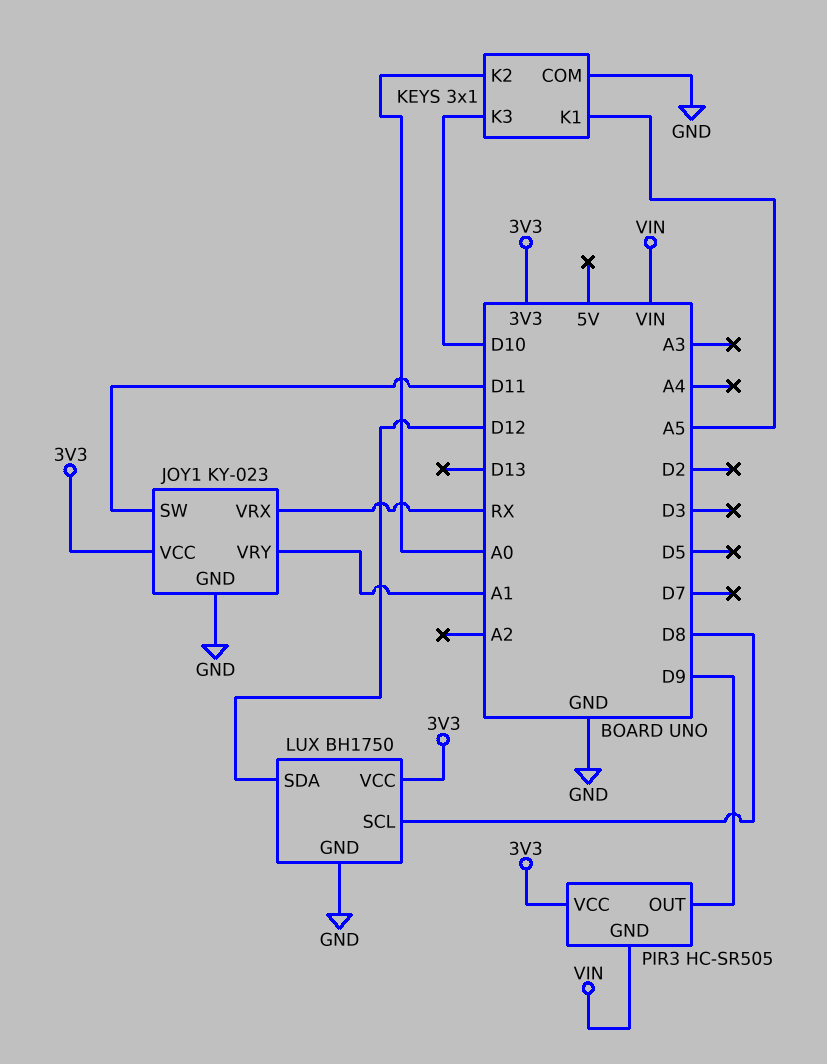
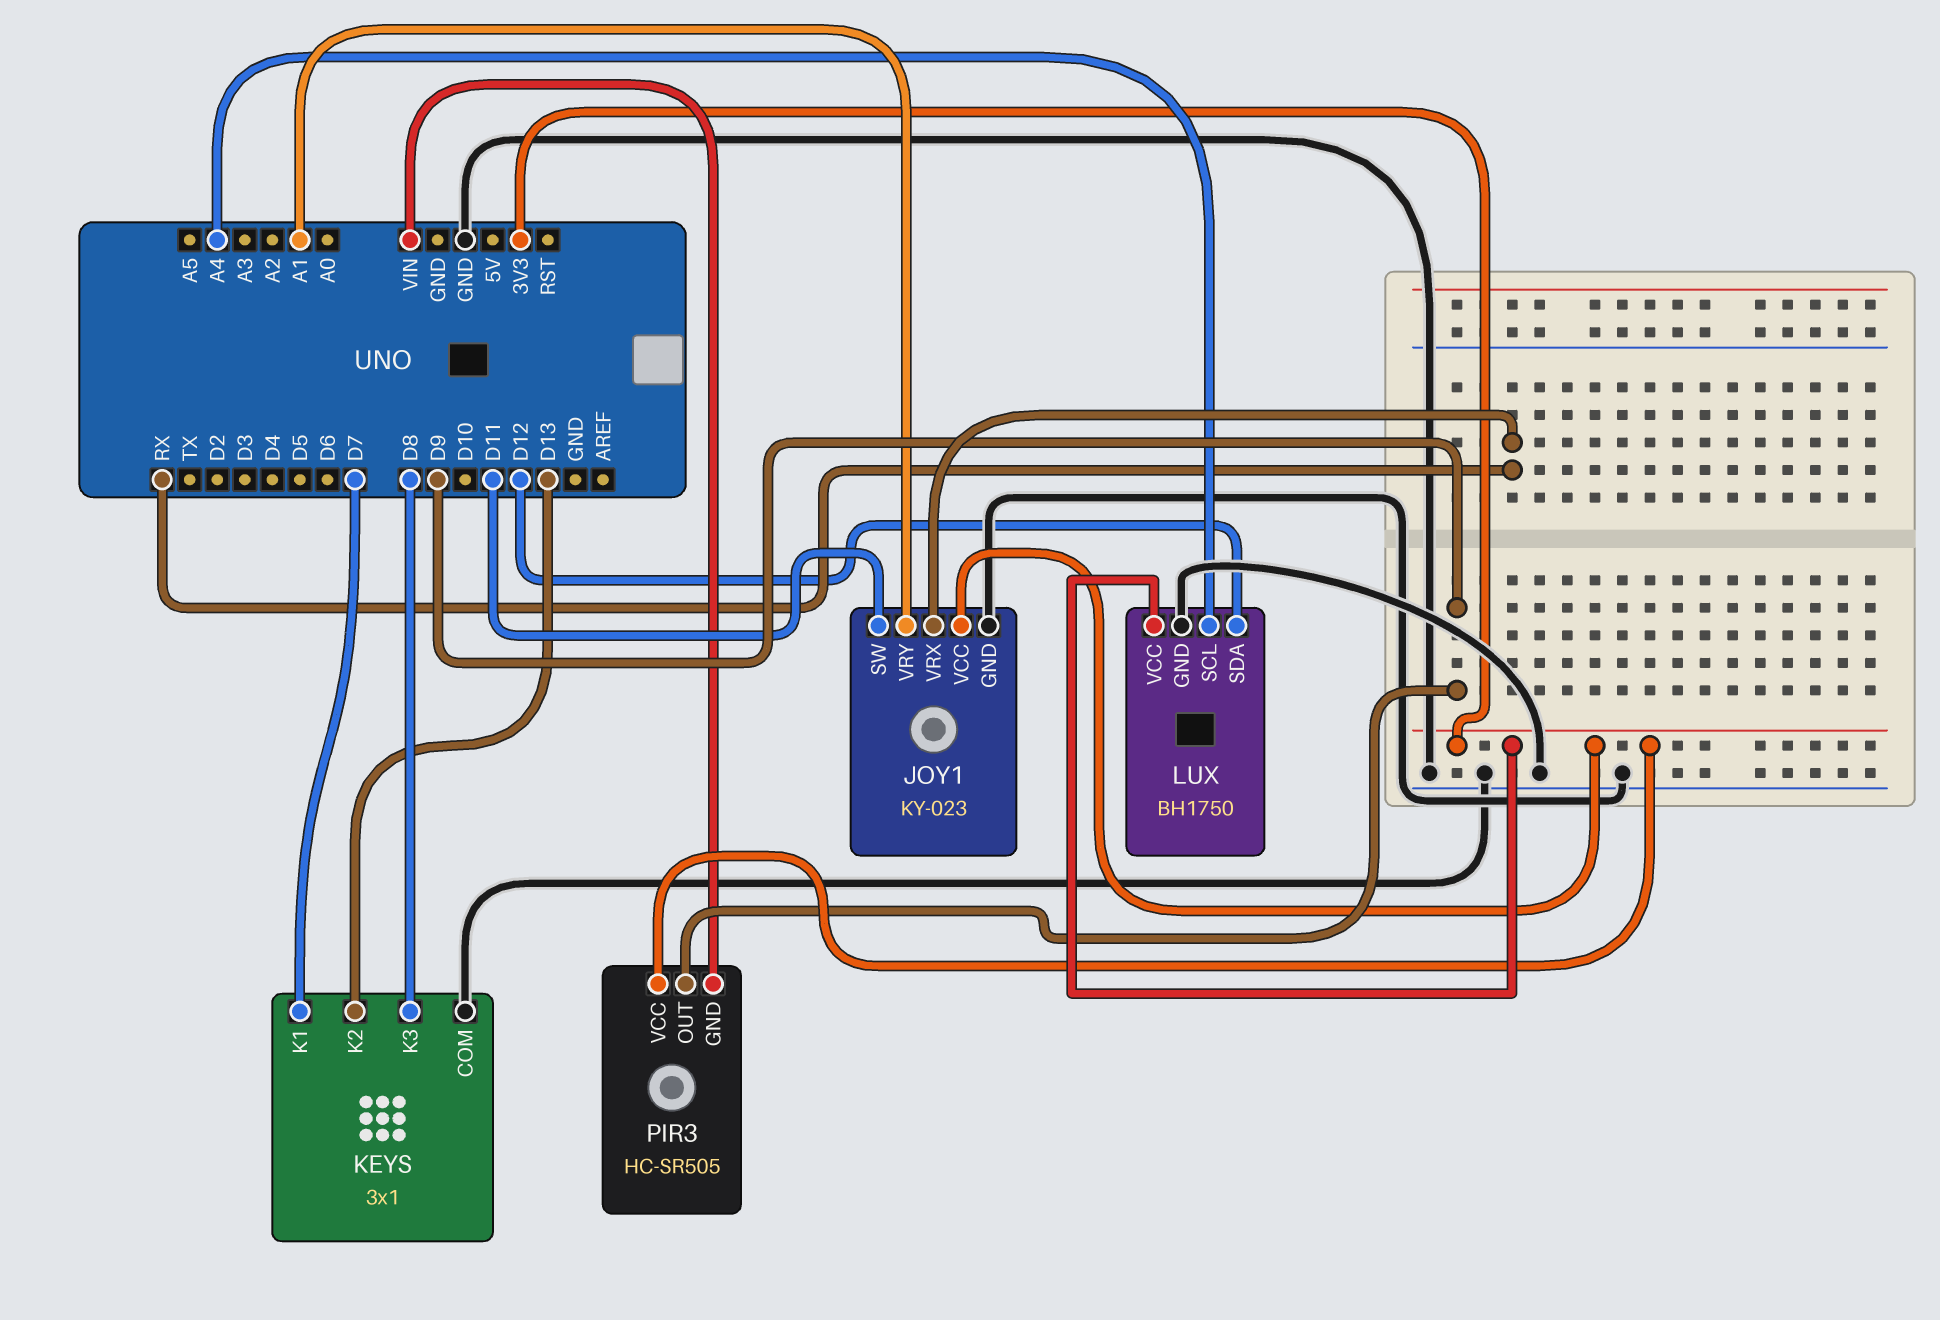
KEYS pin K1: A5 -> D7
KEYS pin K2: A0 -> D13
KEYS pin K3: D10 -> D8
LUX pin SCL: D8 -> A4

